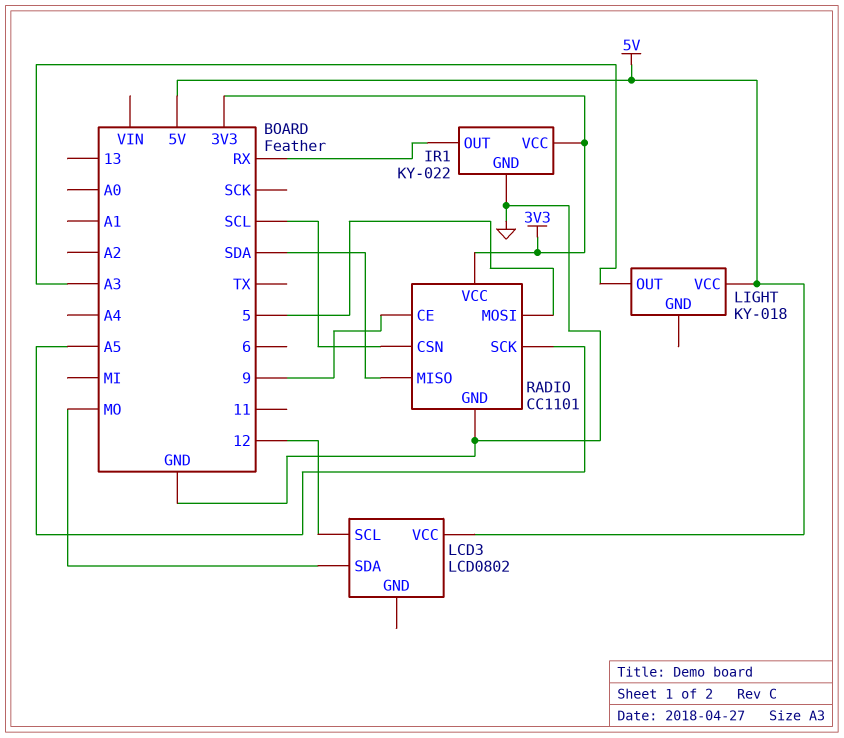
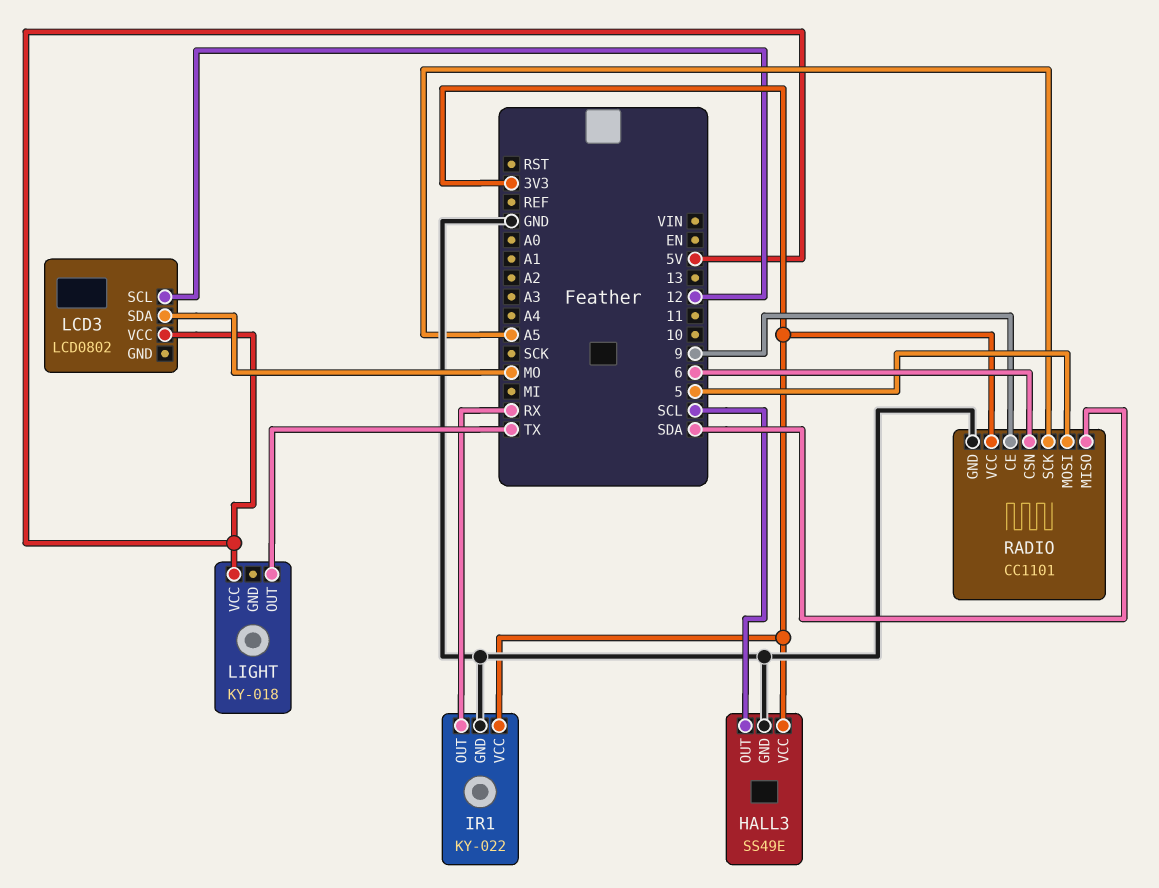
HALL3: none -> SS49E
HALL3 pin GND: none -> GND
HALL3 pin OUT: none -> SCL
HALL3 pin VCC: none -> 3V3
LIGHT pin OUT: A3 -> TX
RADIO pin CSN: SCL -> 6

